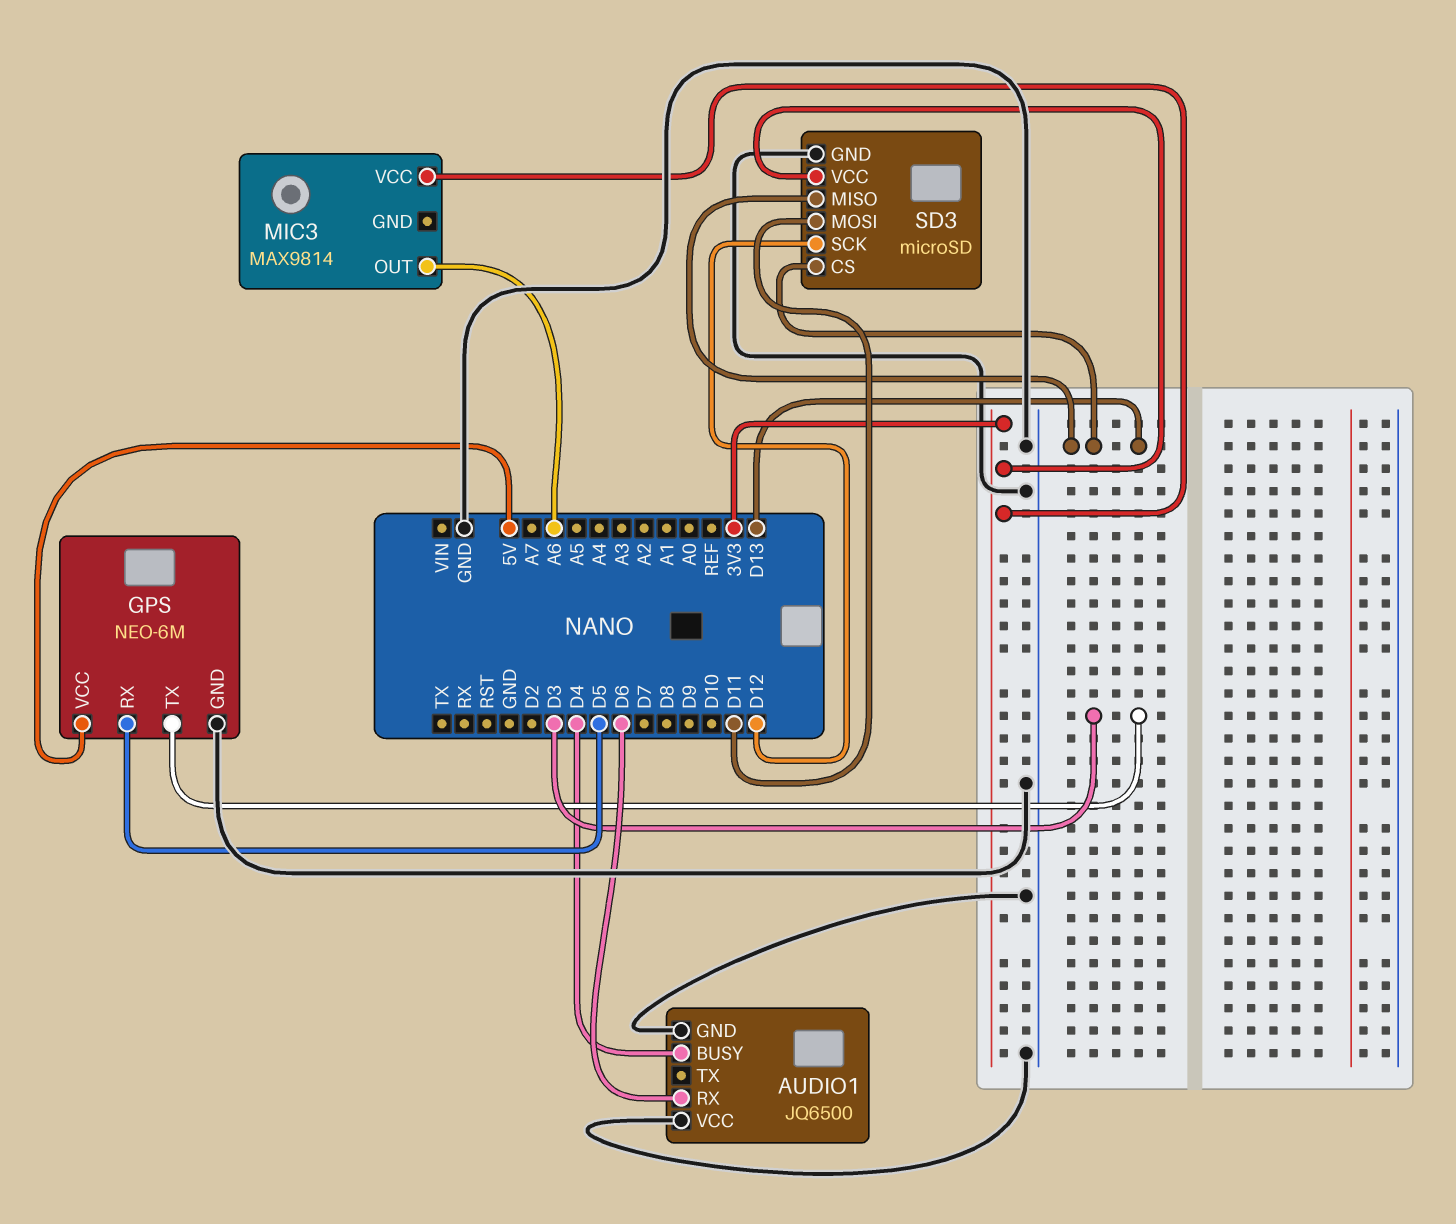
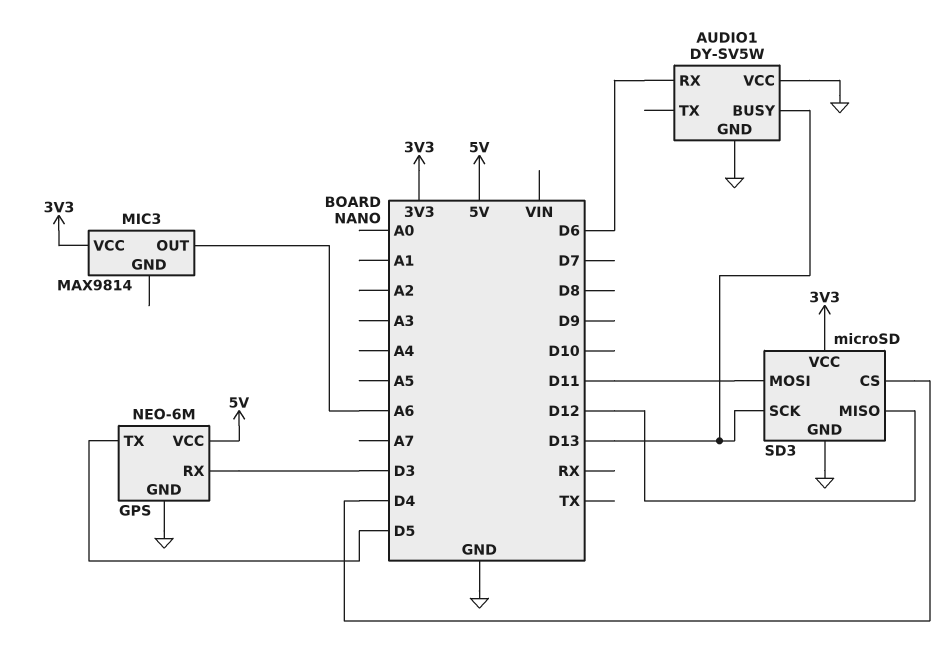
AUDIO1: JQ6500 -> DY-SV5W
AUDIO1 pin BUSY: D4 -> D13
GPS pin RX: D5 -> D3
GPS pin TX: D3 -> D5
SD3 pin CS: D13 -> D4
SD3 pin MISO: D13 -> D12
SD3 pin SCK: D12 -> D13

